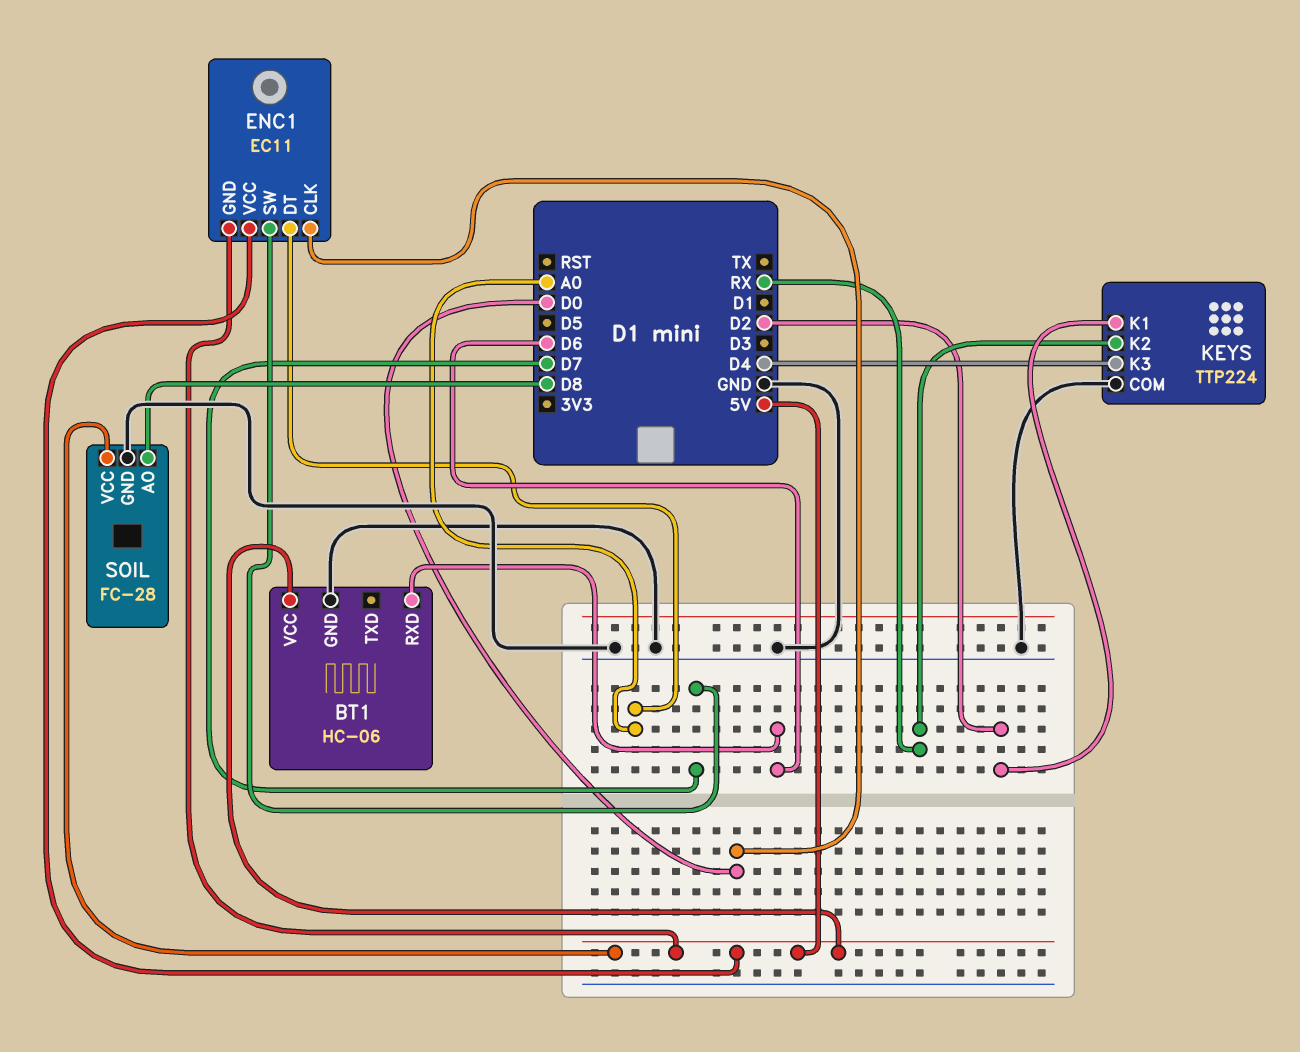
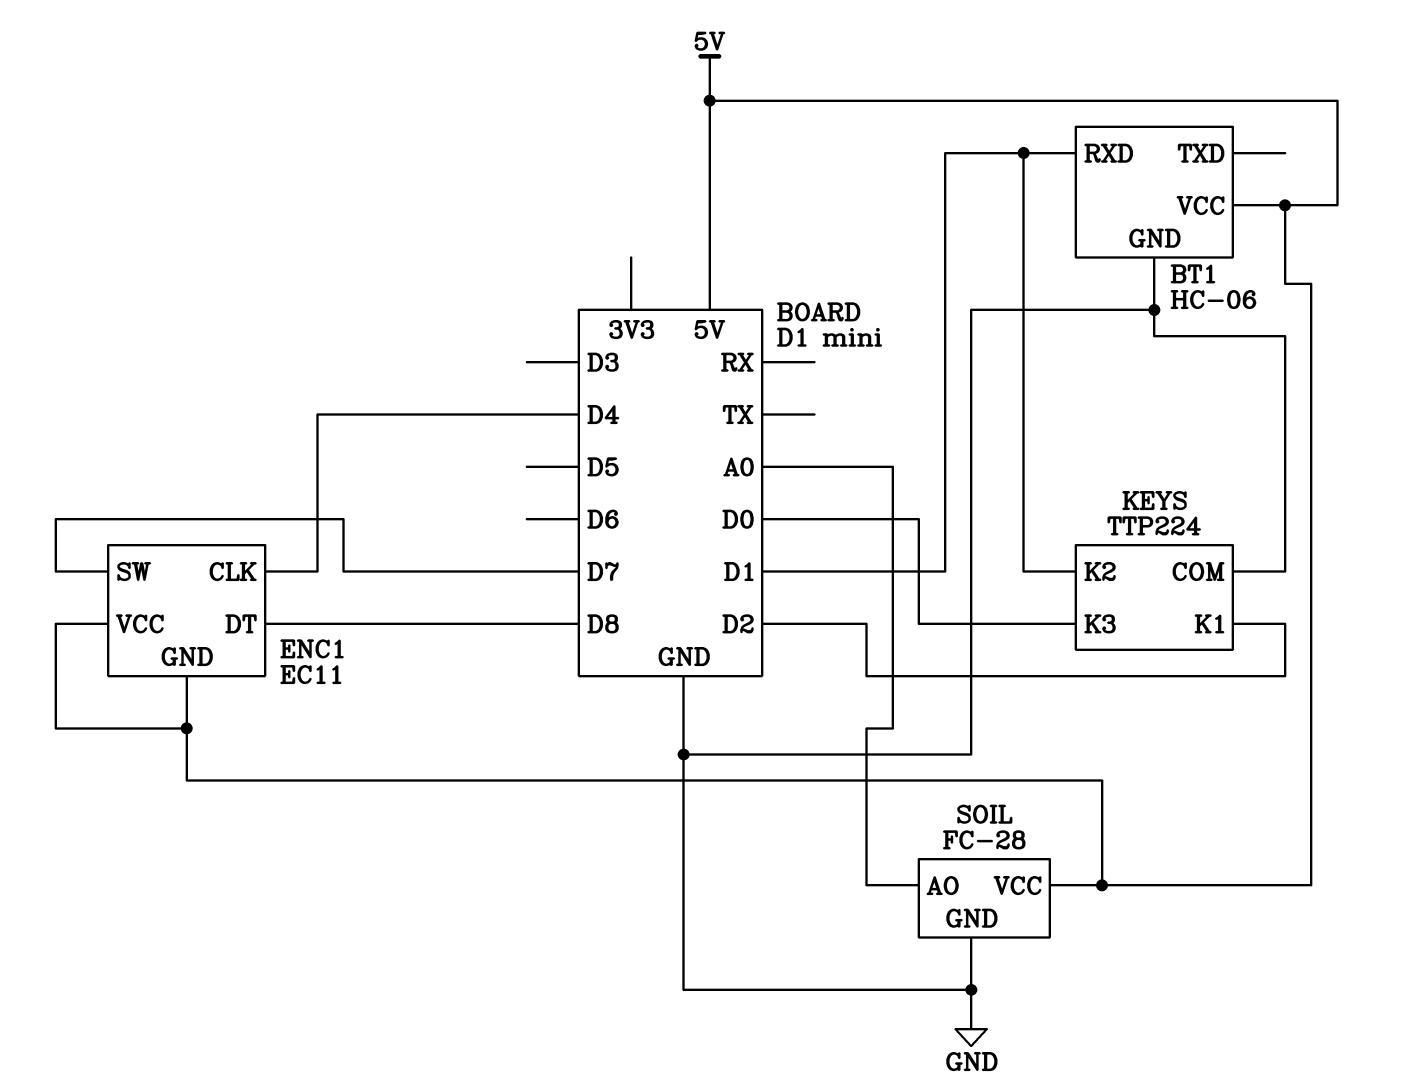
BT1 pin RXD: D6 -> D1
ENC1 pin CLK: D0 -> D4
ENC1 pin DT: A0 -> D8
KEYS pin K2: RX -> D1
KEYS pin K3: D4 -> D0
SOIL pin AO: D8 -> A0

